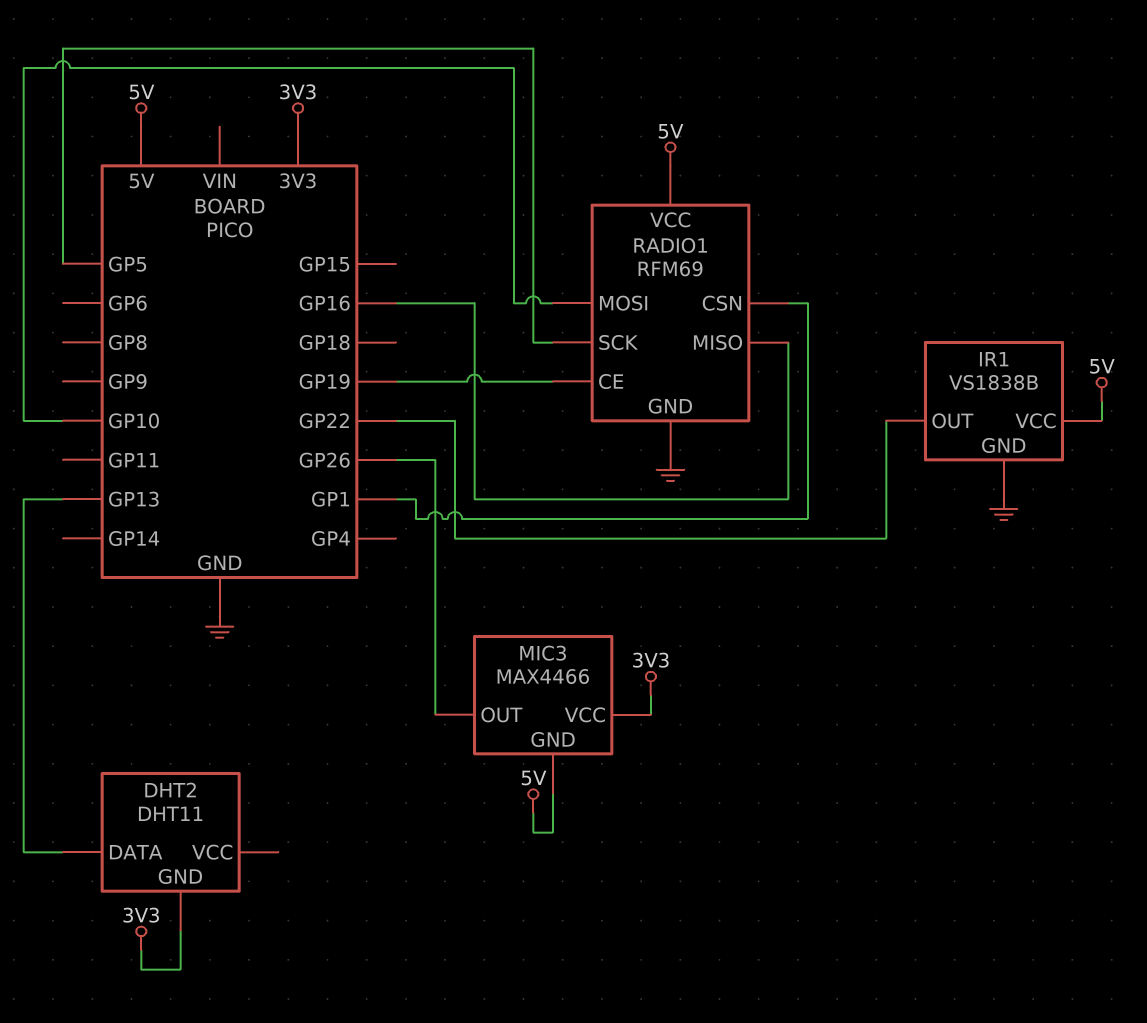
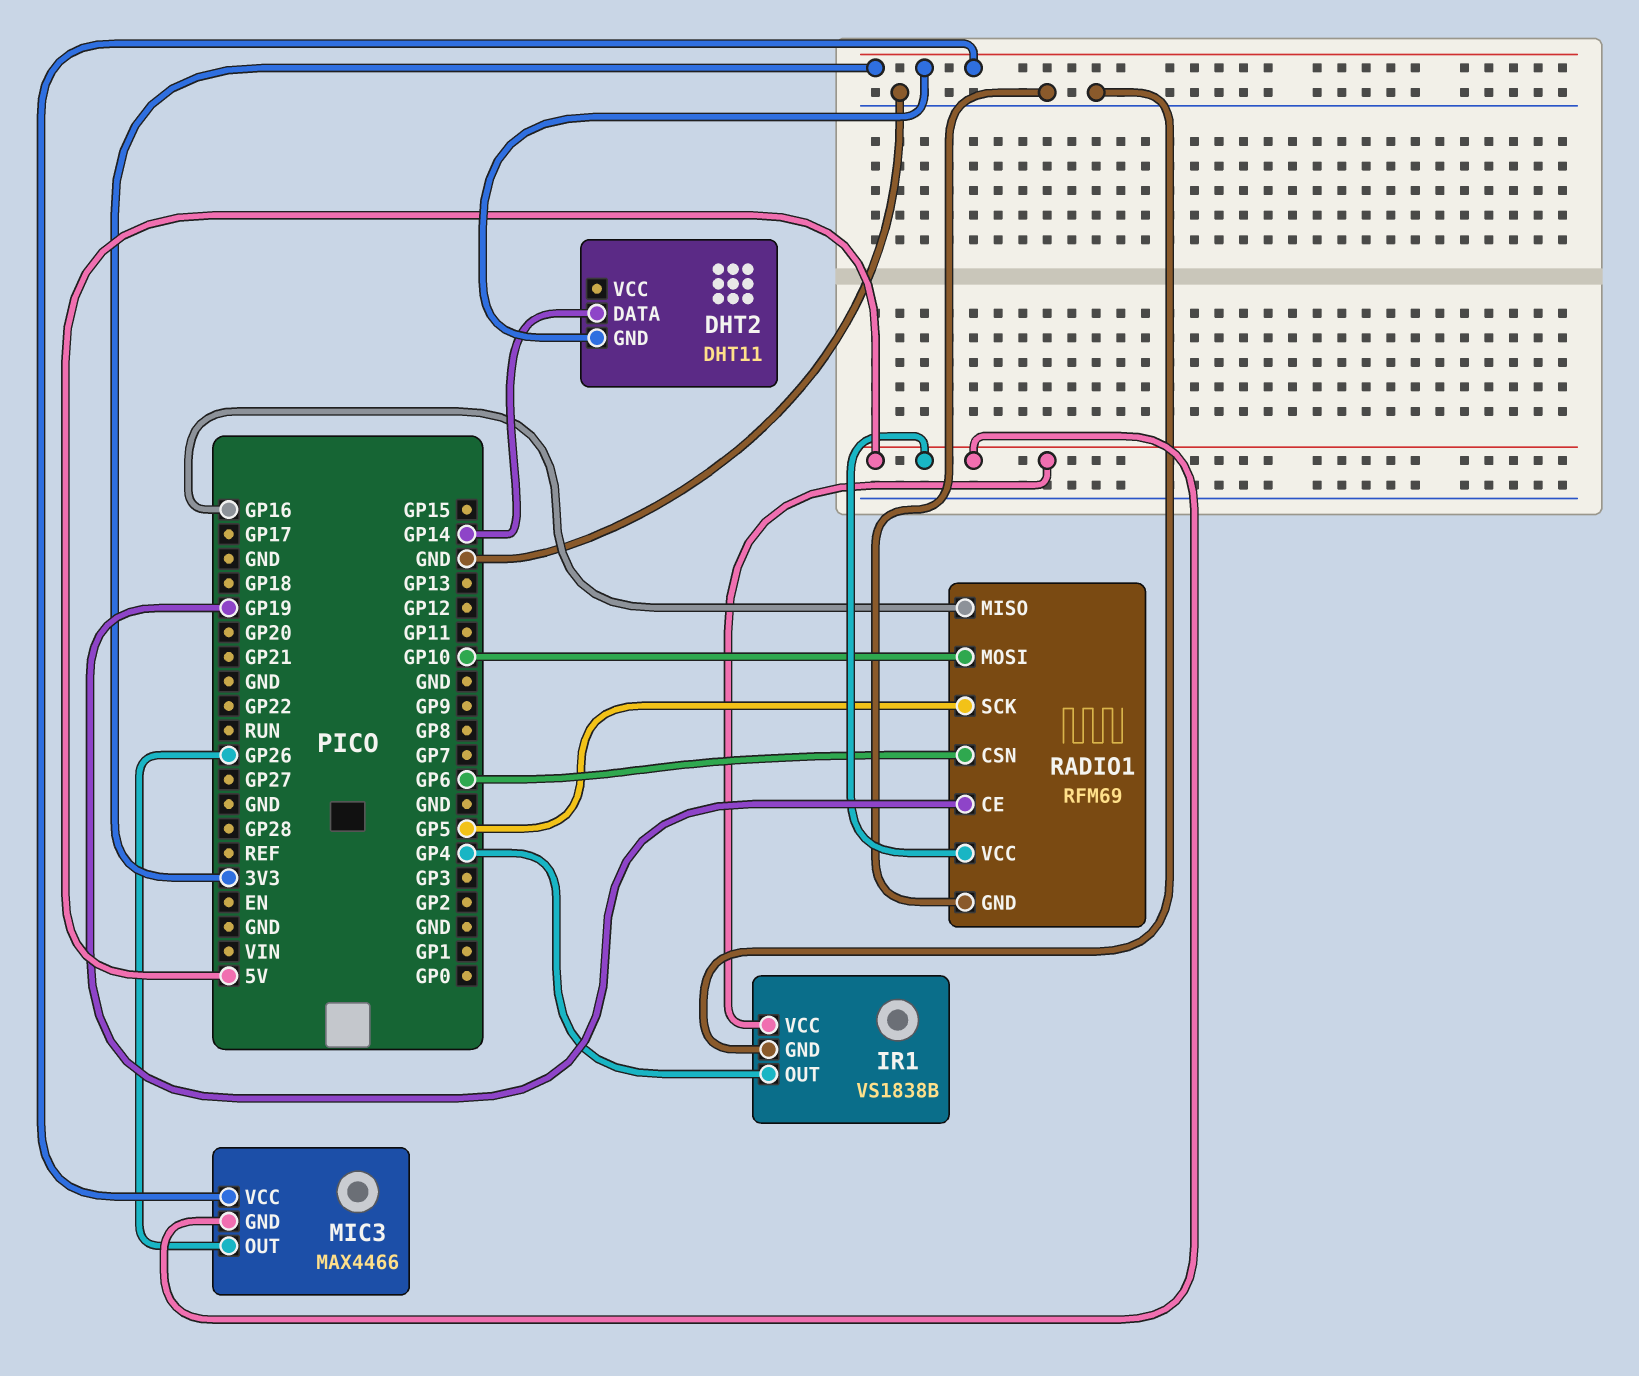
DHT2 pin DATA: GP13 -> GP14
IR1 pin OUT: GP22 -> GP4
RADIO1 pin CSN: GP1 -> GP6

